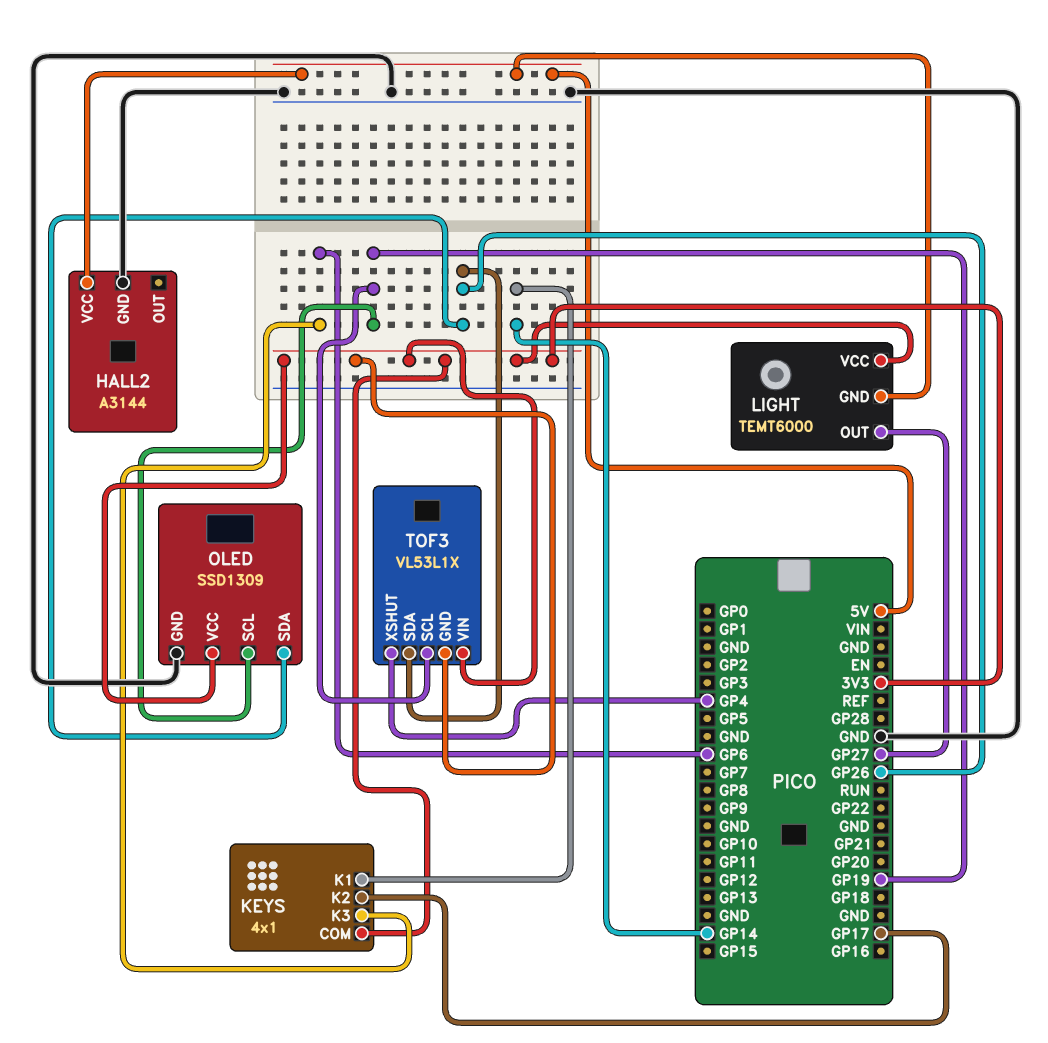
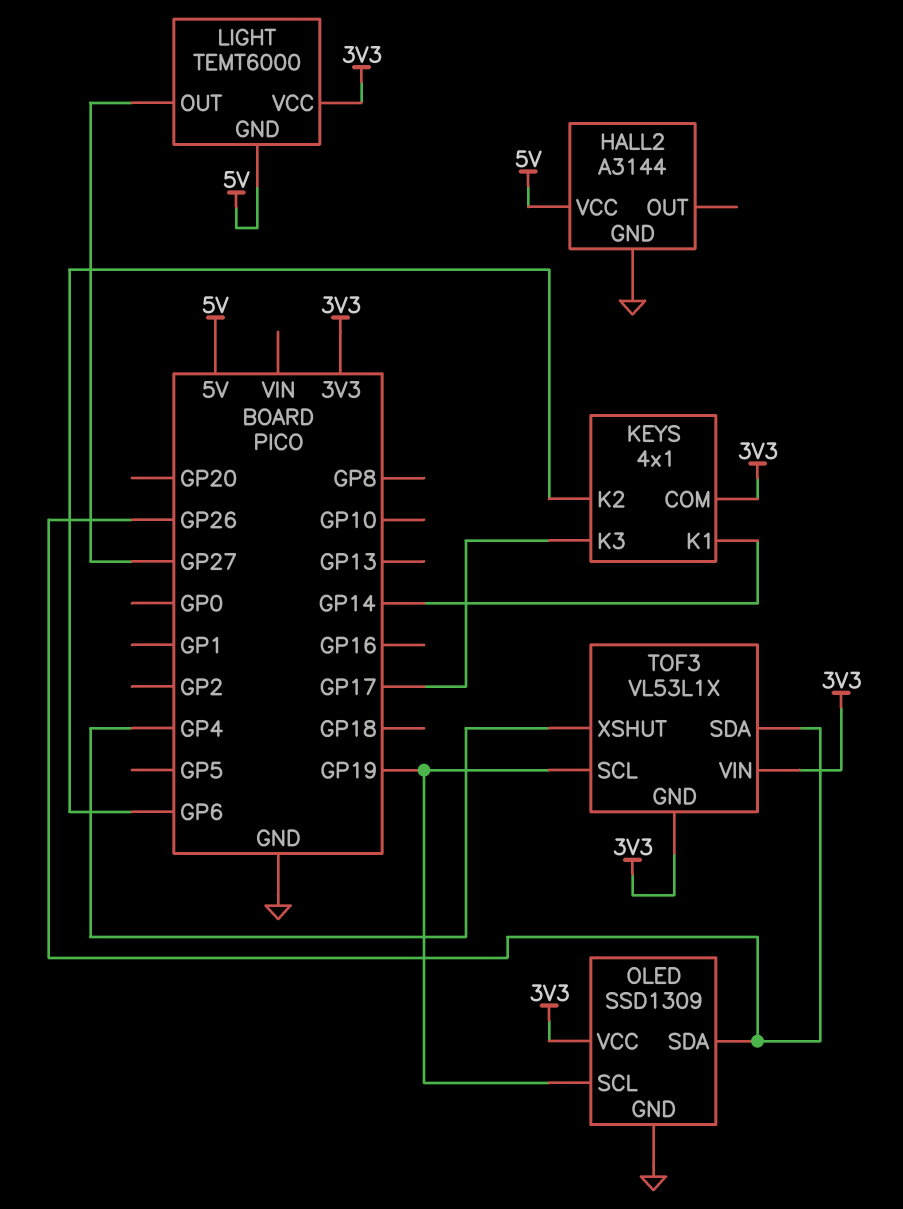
KEYS pin K2: GP17 -> GP6
KEYS pin K3: GP6 -> GP17

